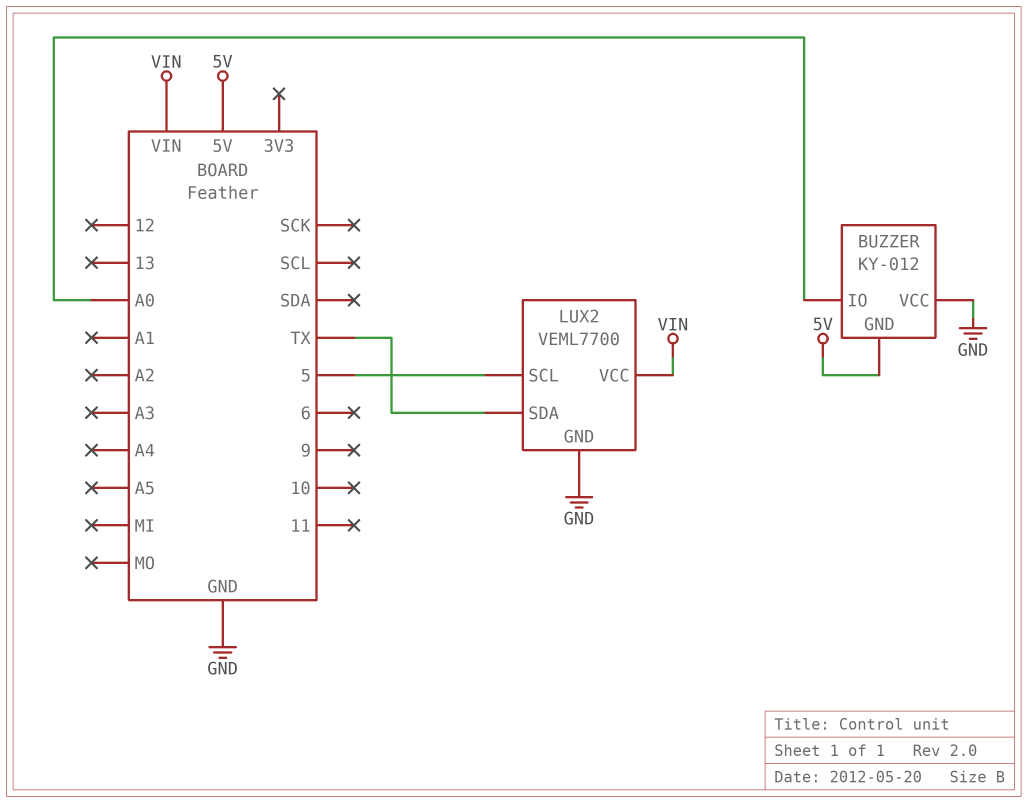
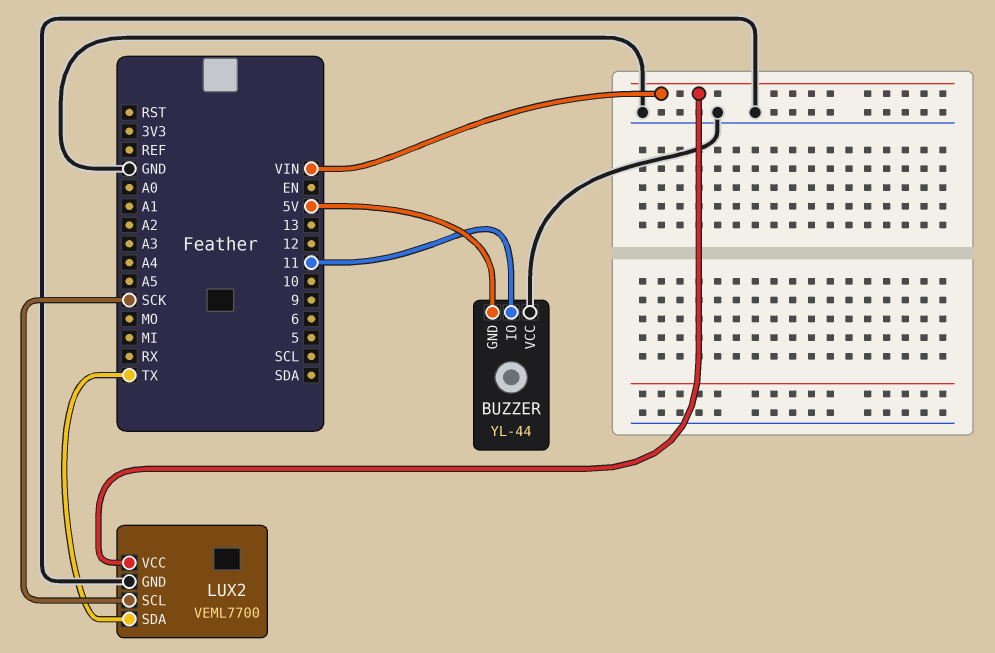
BUZZER: KY-012 -> YL-44
BUZZER pin IO: A0 -> 11
LUX2 pin SCL: 5 -> SCK

